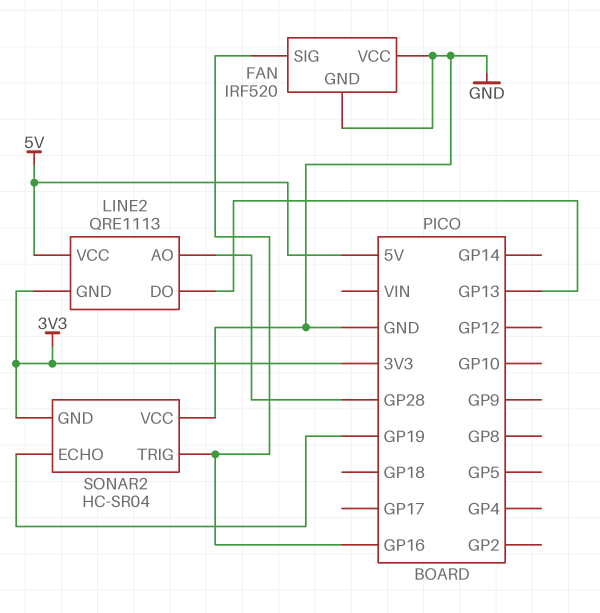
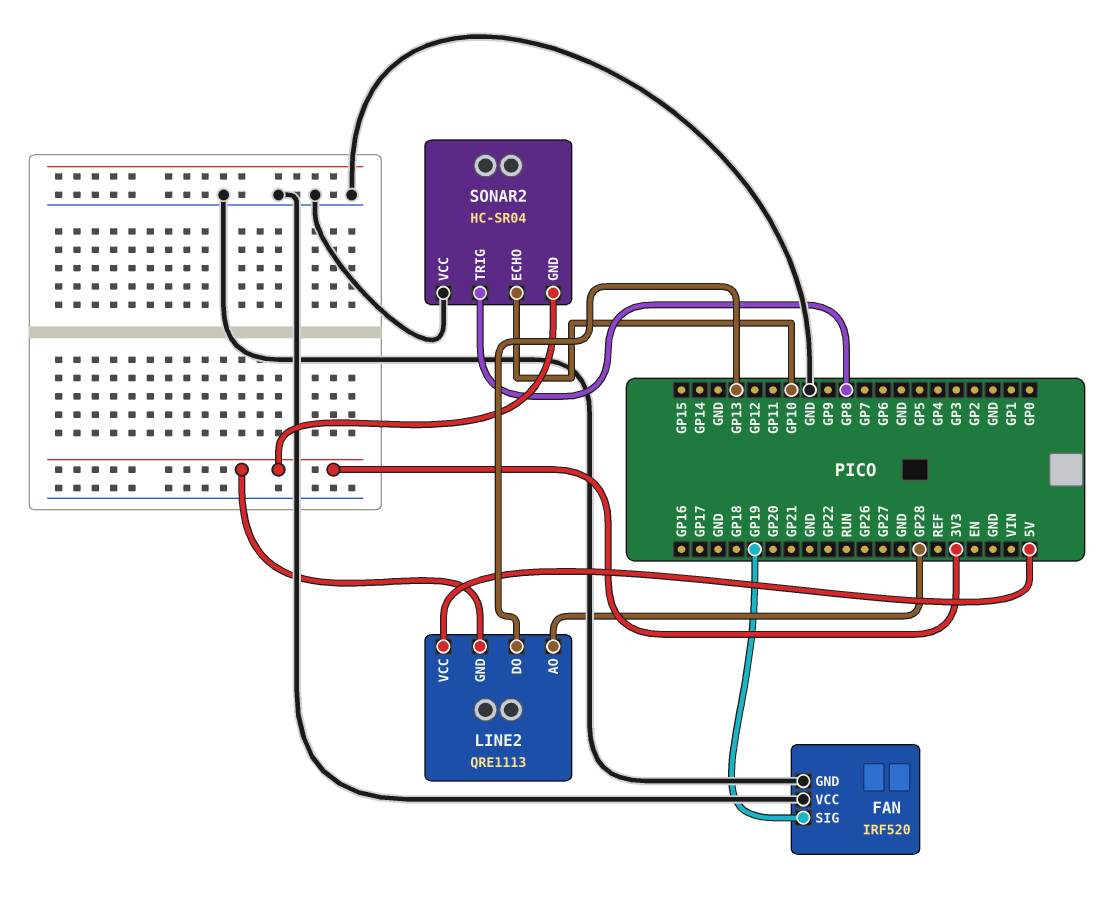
FAN pin SIG: GP16 -> GP19
SONAR2 pin ECHO: GP19 -> GP10
SONAR2 pin TRIG: GP16 -> GP8

